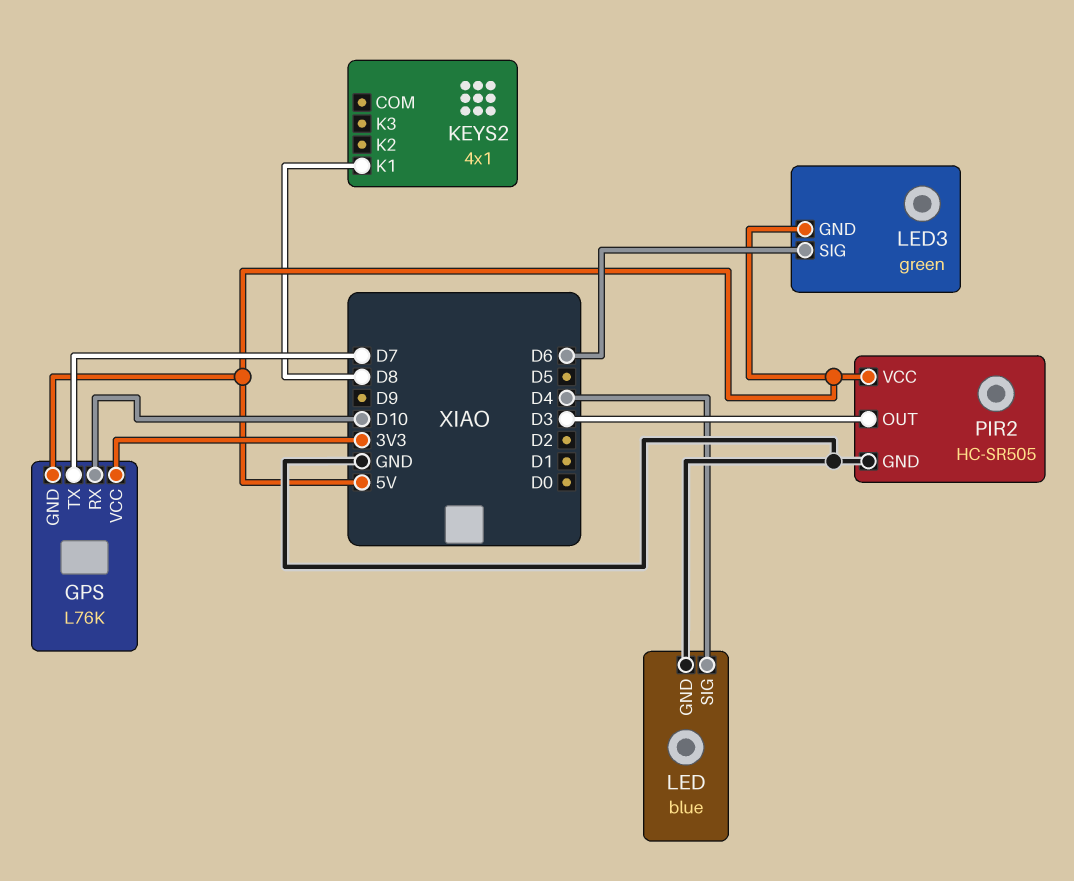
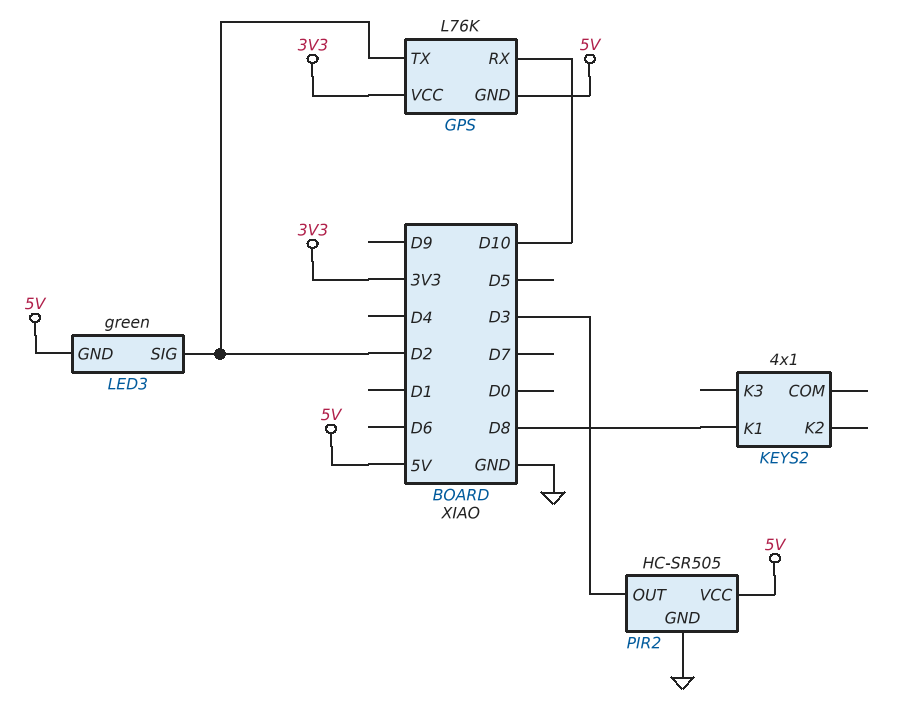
GPS pin TX: D7 -> D2
LED: blue -> none
LED pin GND: GND -> none
LED pin SIG: D4 -> none
LED3 pin SIG: D6 -> D2

